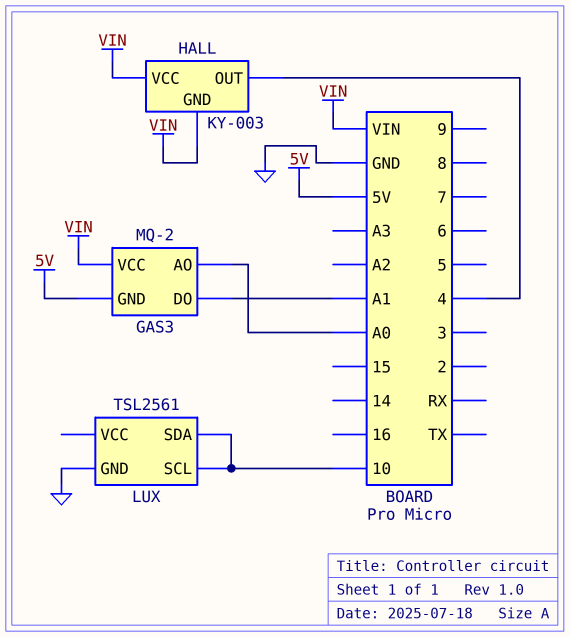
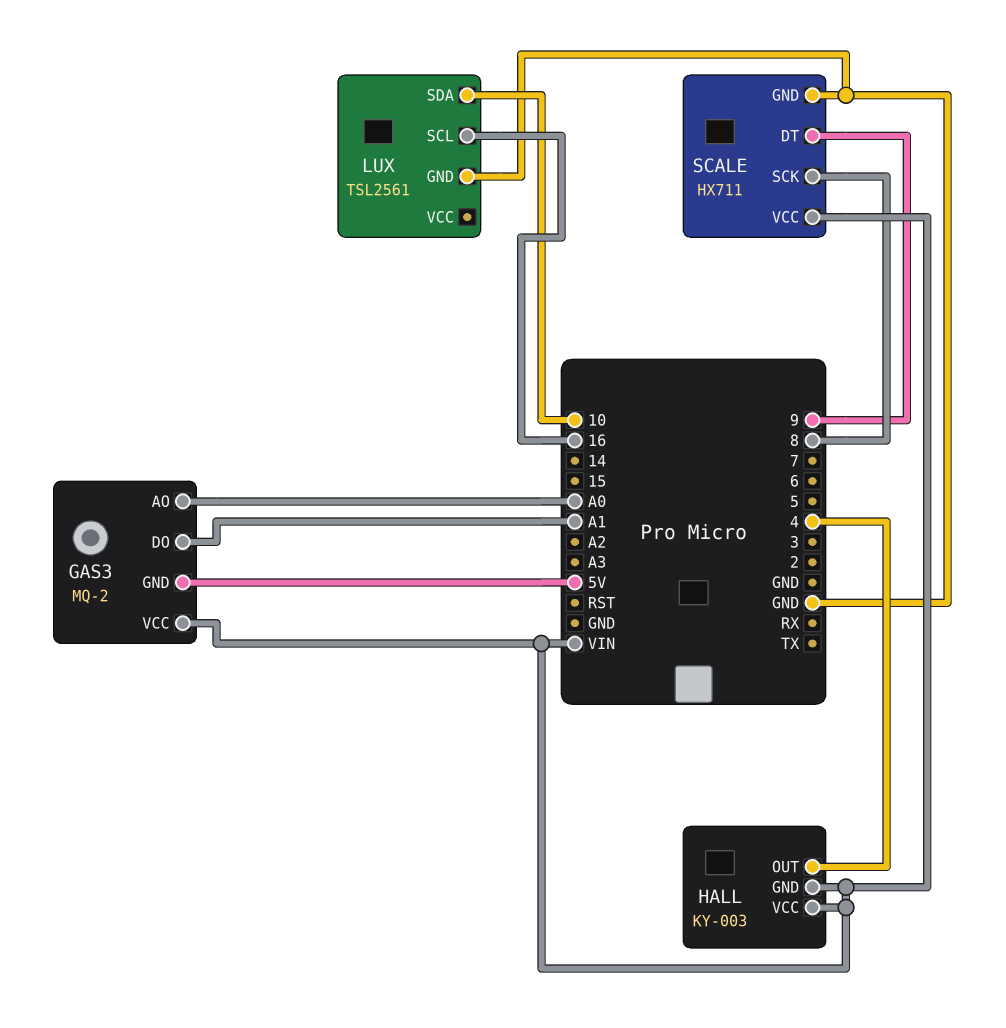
LUX pin SCL: 10 -> 16
SCALE: none -> HX711
SCALE pin DT: none -> 9
SCALE pin GND: none -> GND
SCALE pin SCK: none -> 8
SCALE pin VCC: none -> VIN

